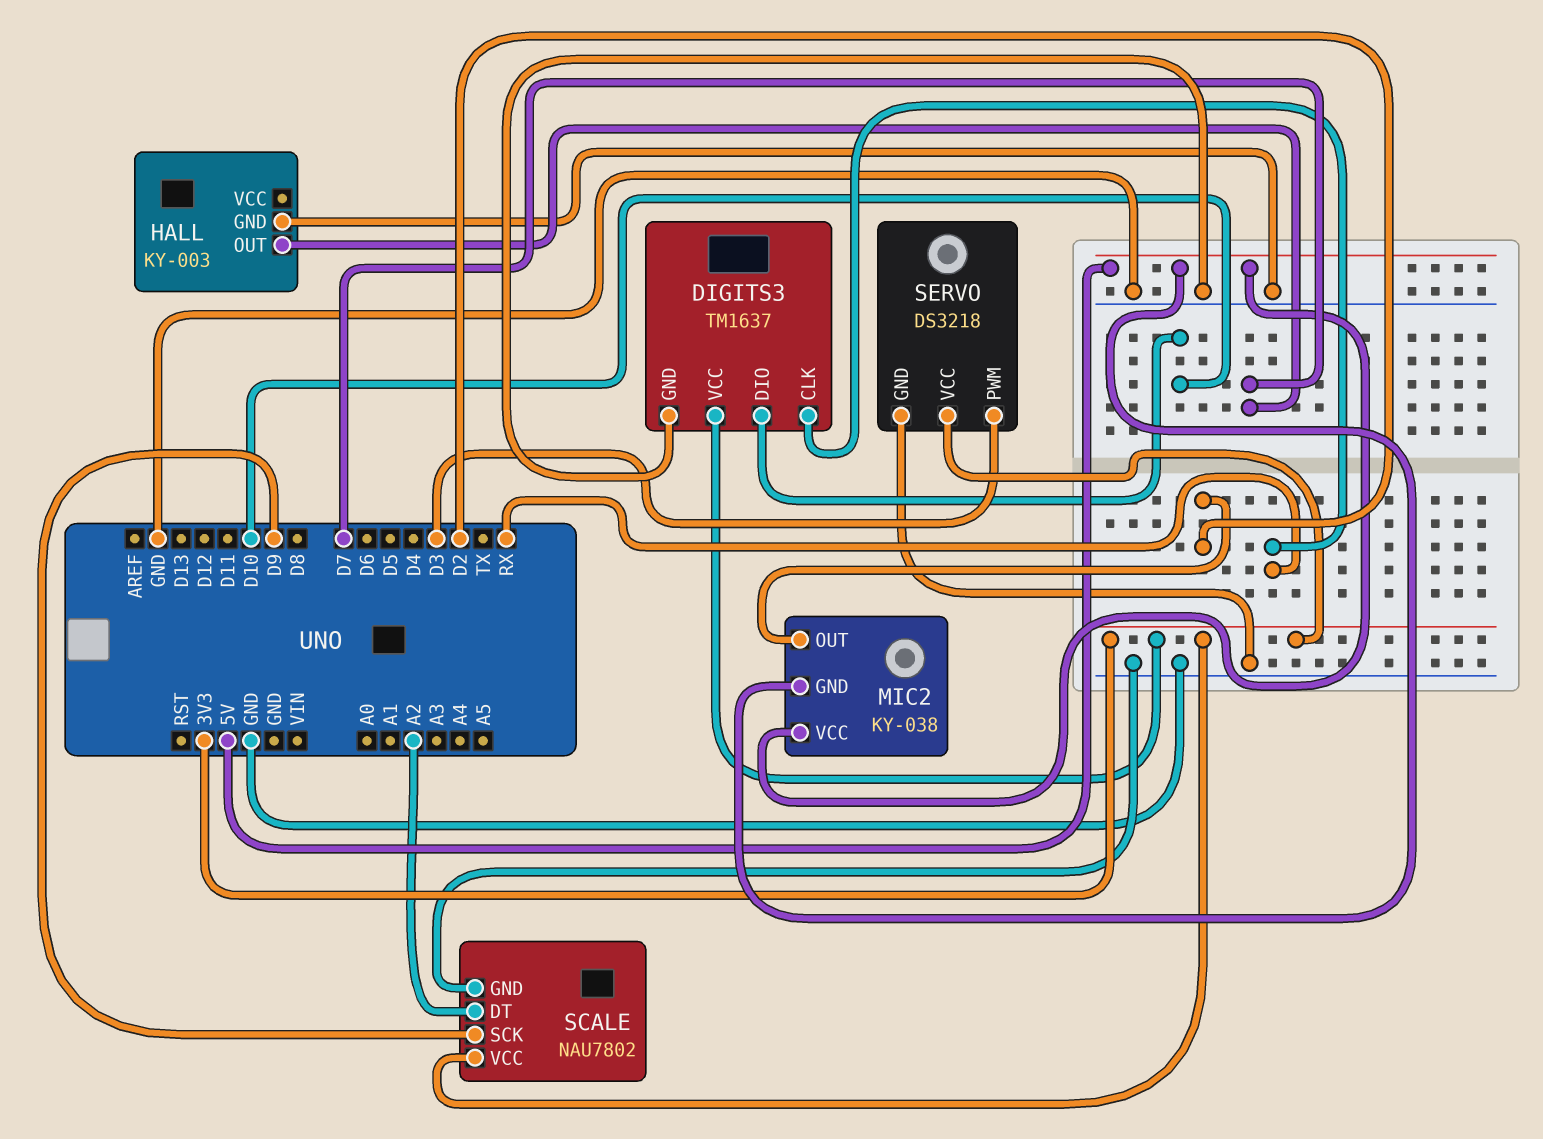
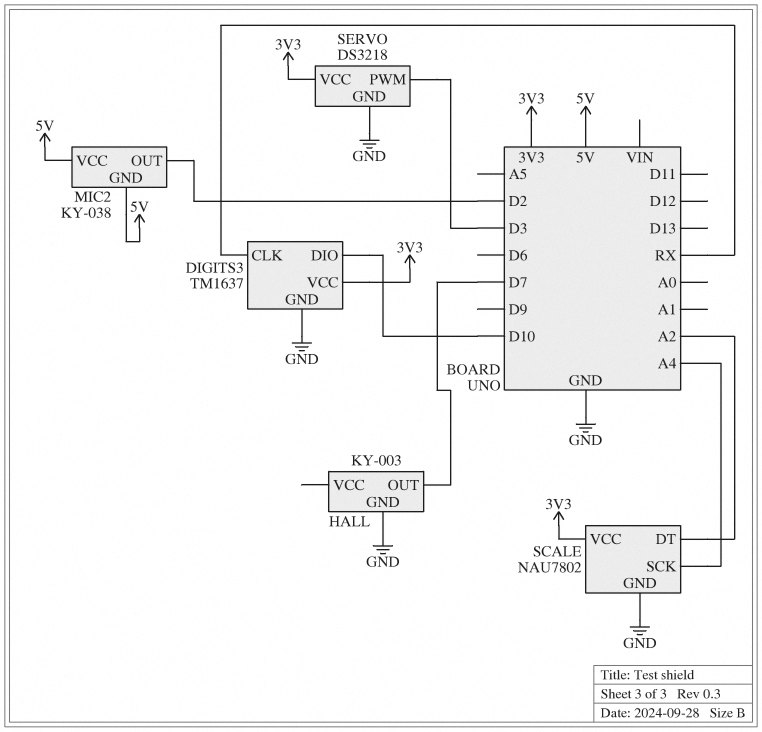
SCALE pin SCK: D9 -> A4

